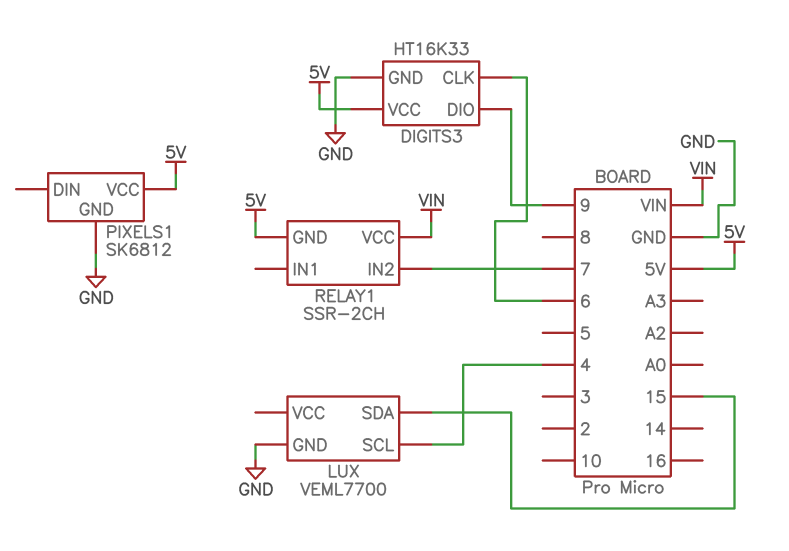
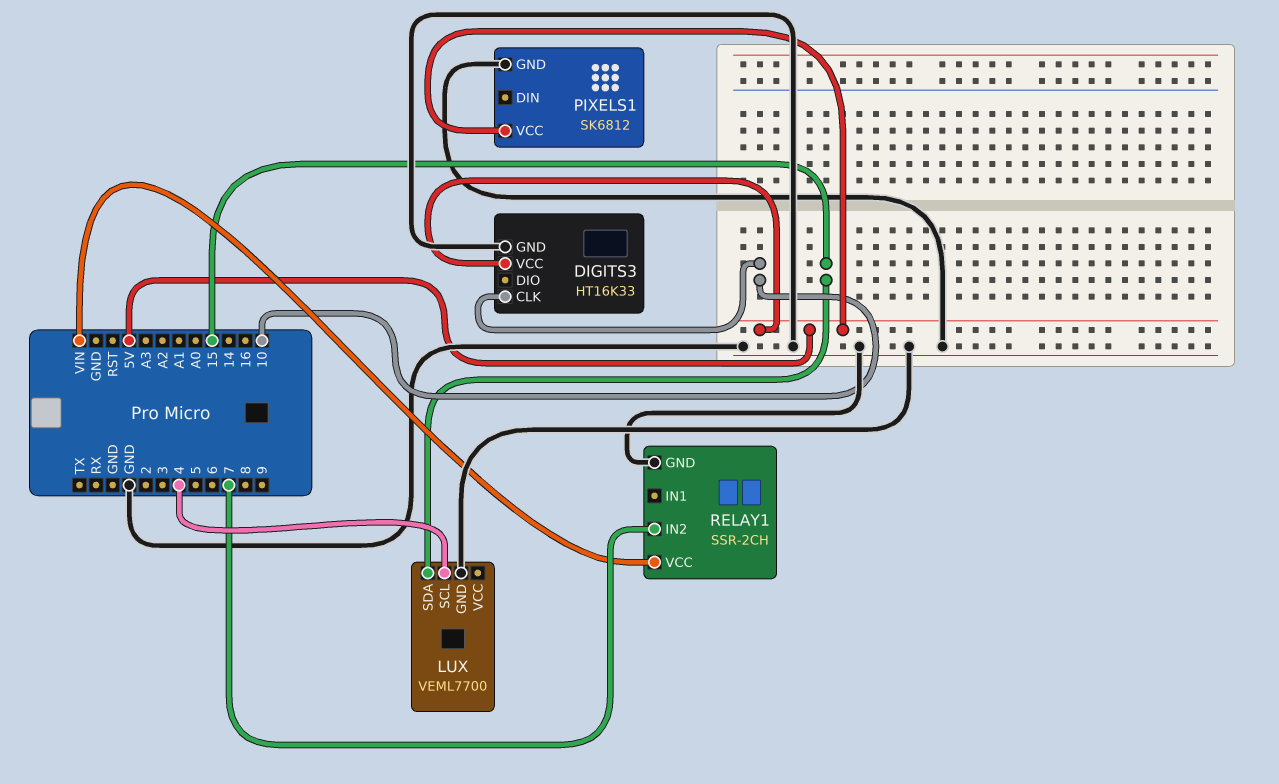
DIGITS3 pin CLK: 6 -> 10
DIGITS3 pin DIO: 9 -> none
RELAY1 pin GND: 5V -> GND

